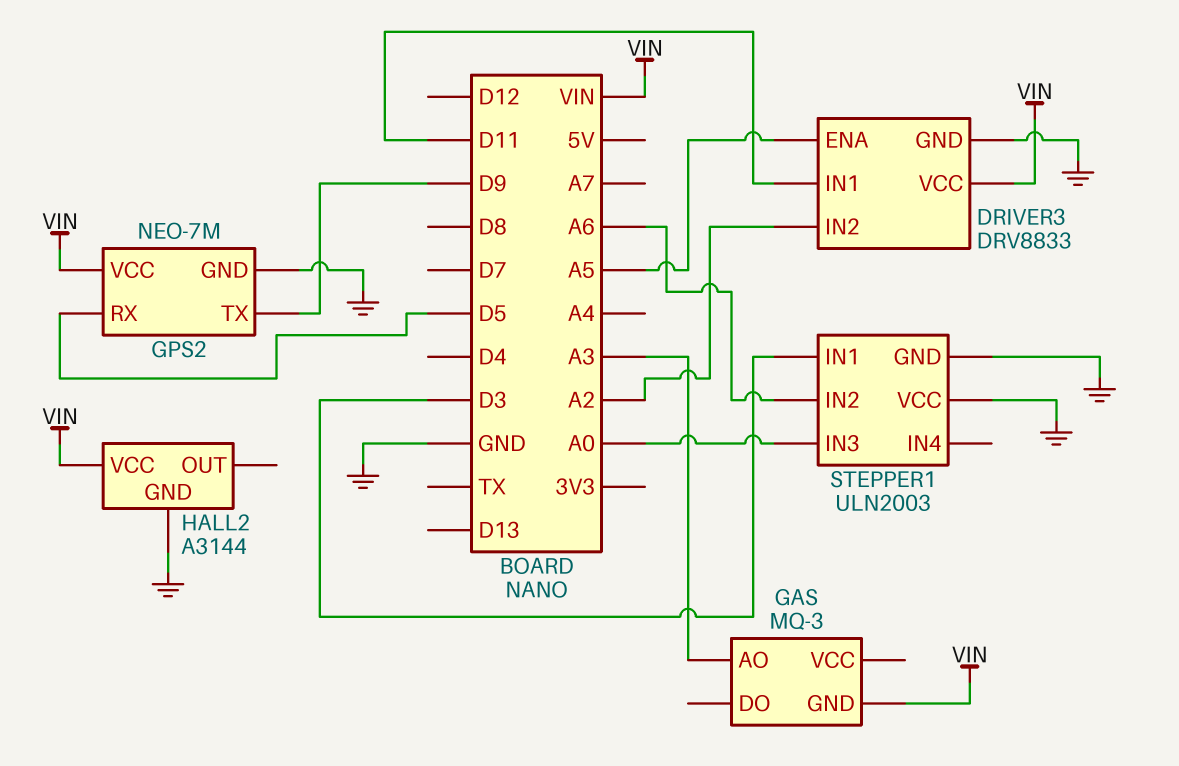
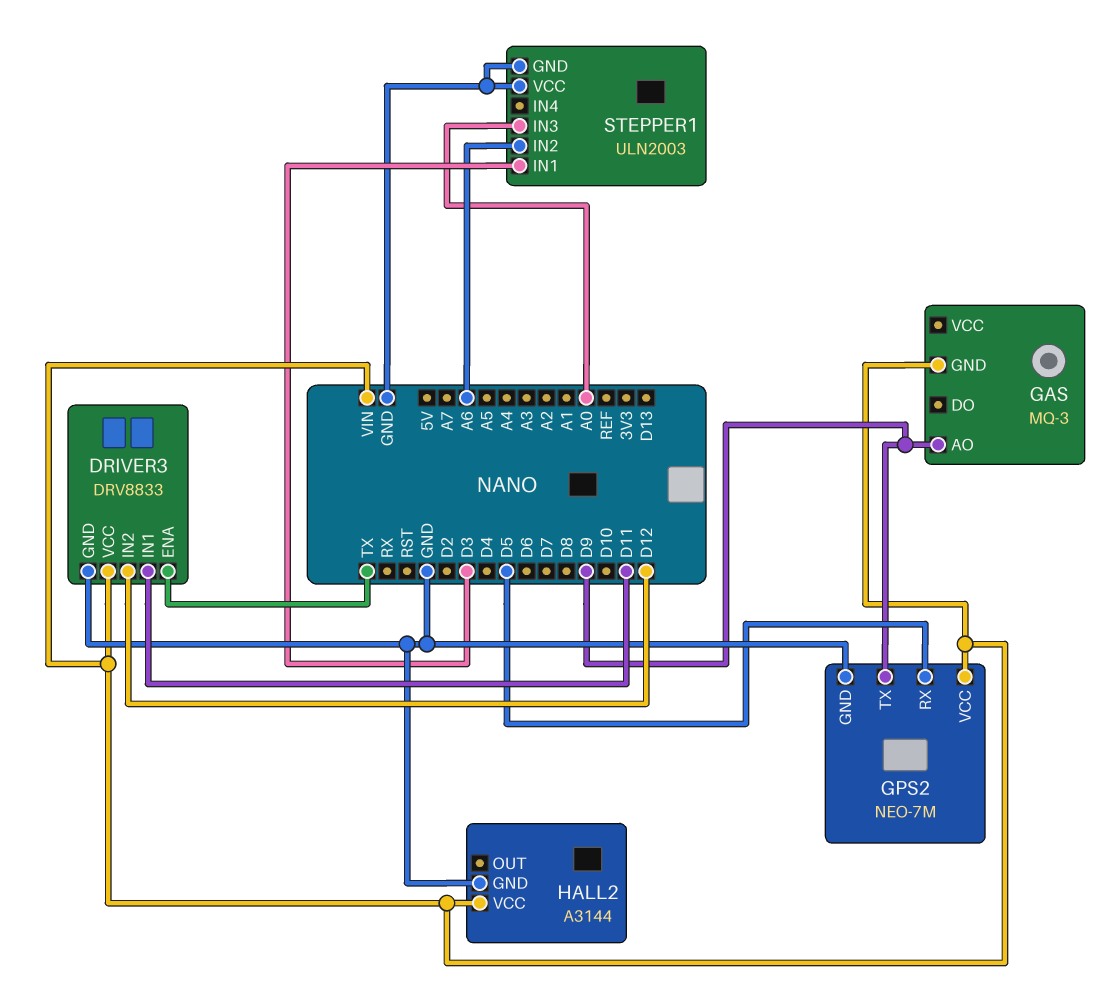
DRIVER3 pin ENA: A5 -> TX
DRIVER3 pin IN2: A2 -> D12
GAS pin AO: A3 -> D9

